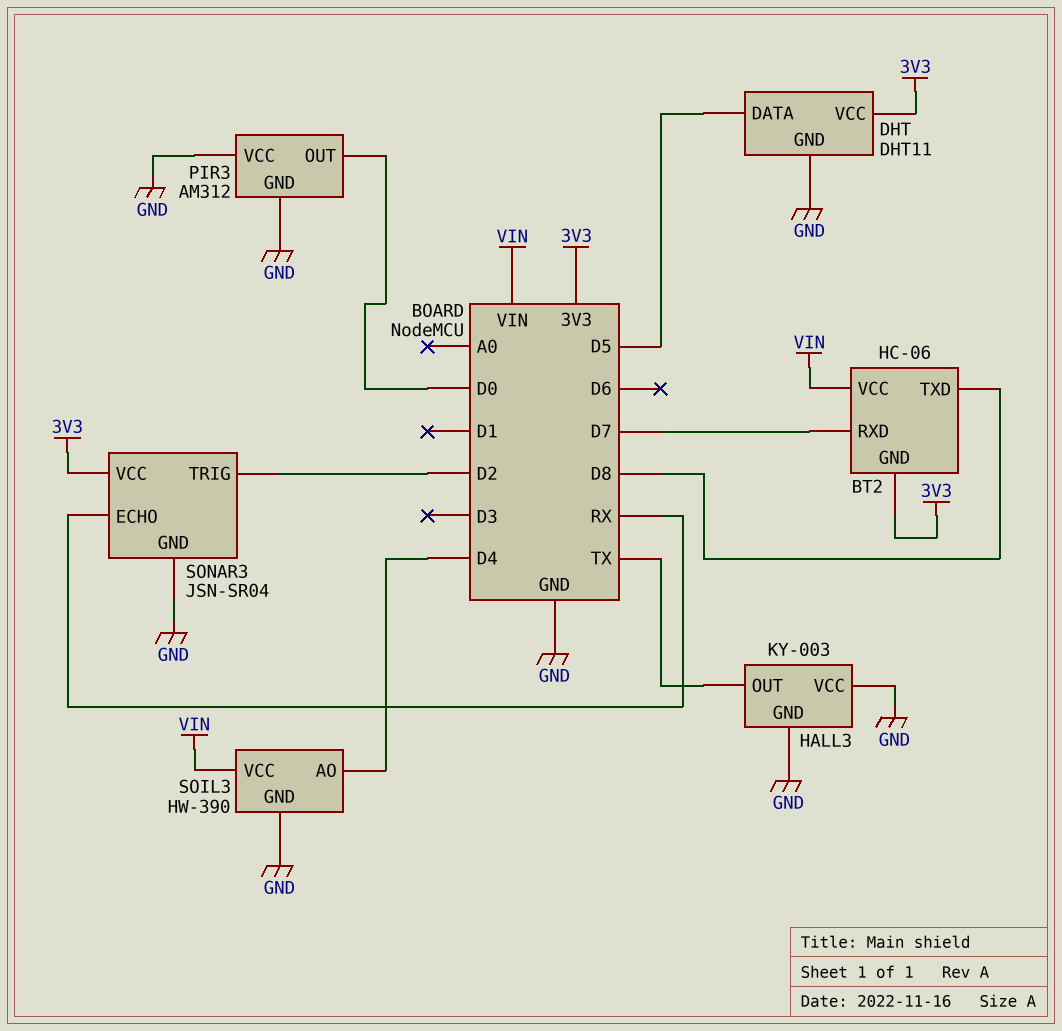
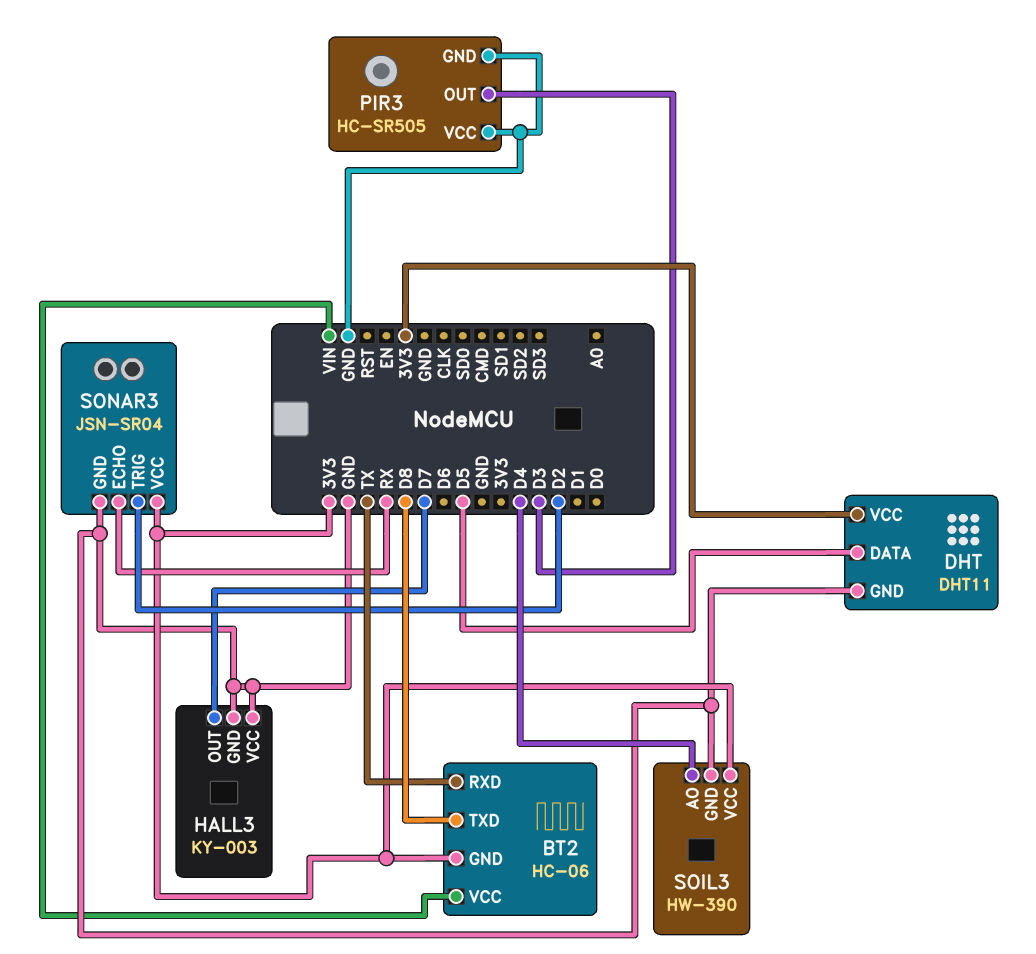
BT2 pin RXD: D7 -> TX
HALL3 pin OUT: TX -> D7
PIR3: AM312 -> HC-SR505
PIR3 pin OUT: D0 -> D3
SOIL3 pin VCC: VIN -> 3V3

